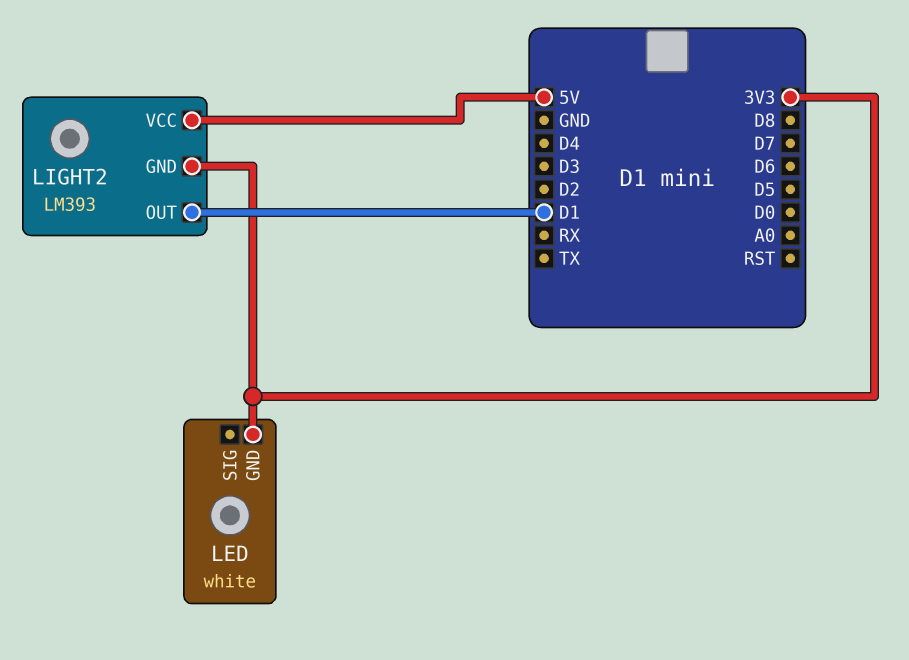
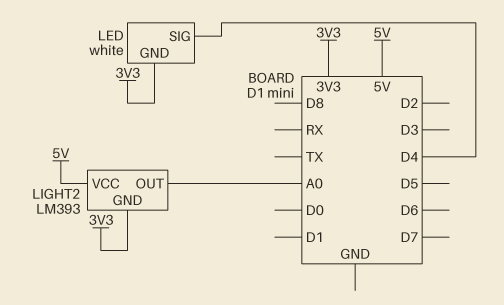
LED pin SIG: none -> D4
LIGHT2 pin OUT: D1 -> A0

